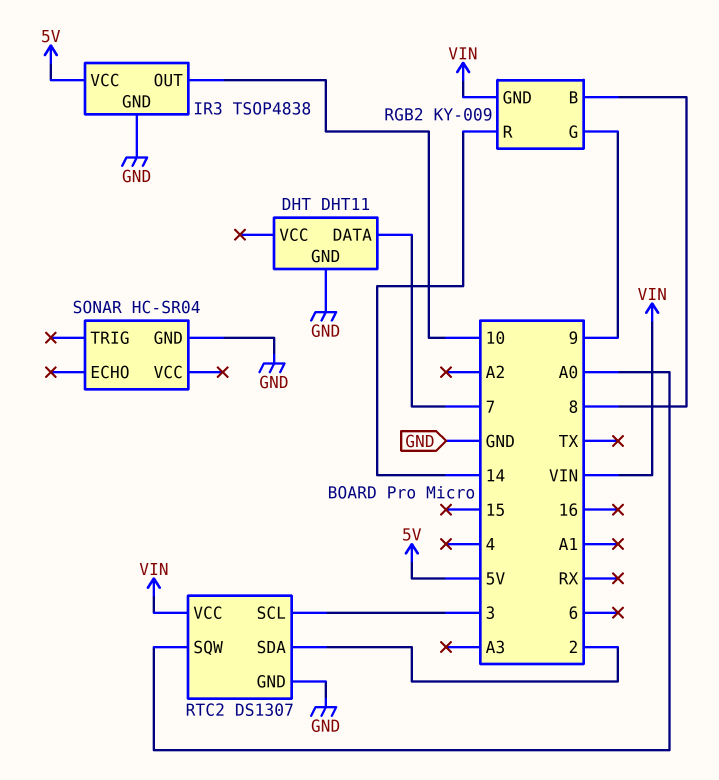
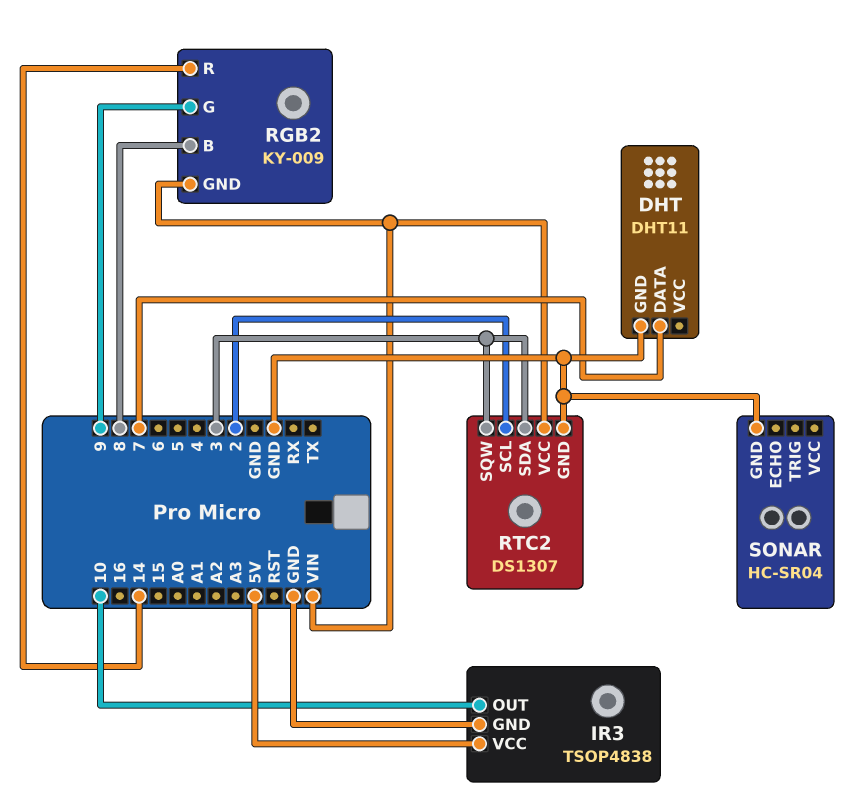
RTC2 pin SCL: 3 -> 2
RTC2 pin SDA: 2 -> 3
RTC2 pin SQW: A0 -> 3

